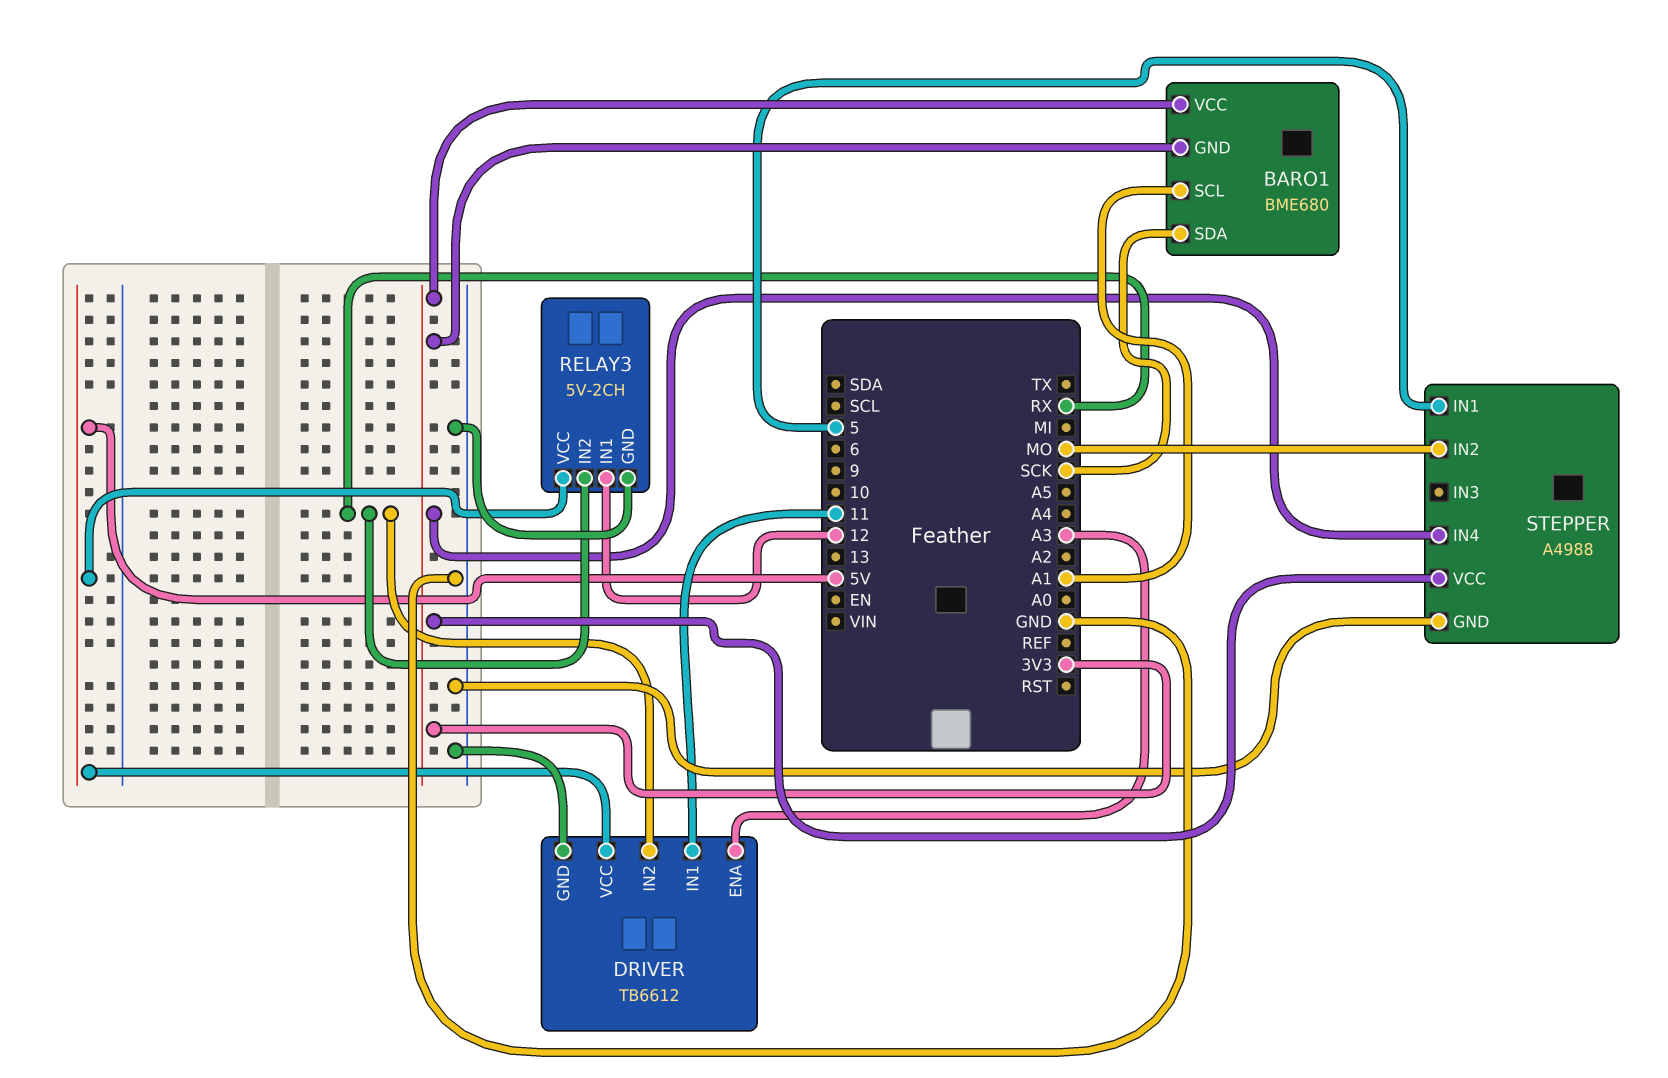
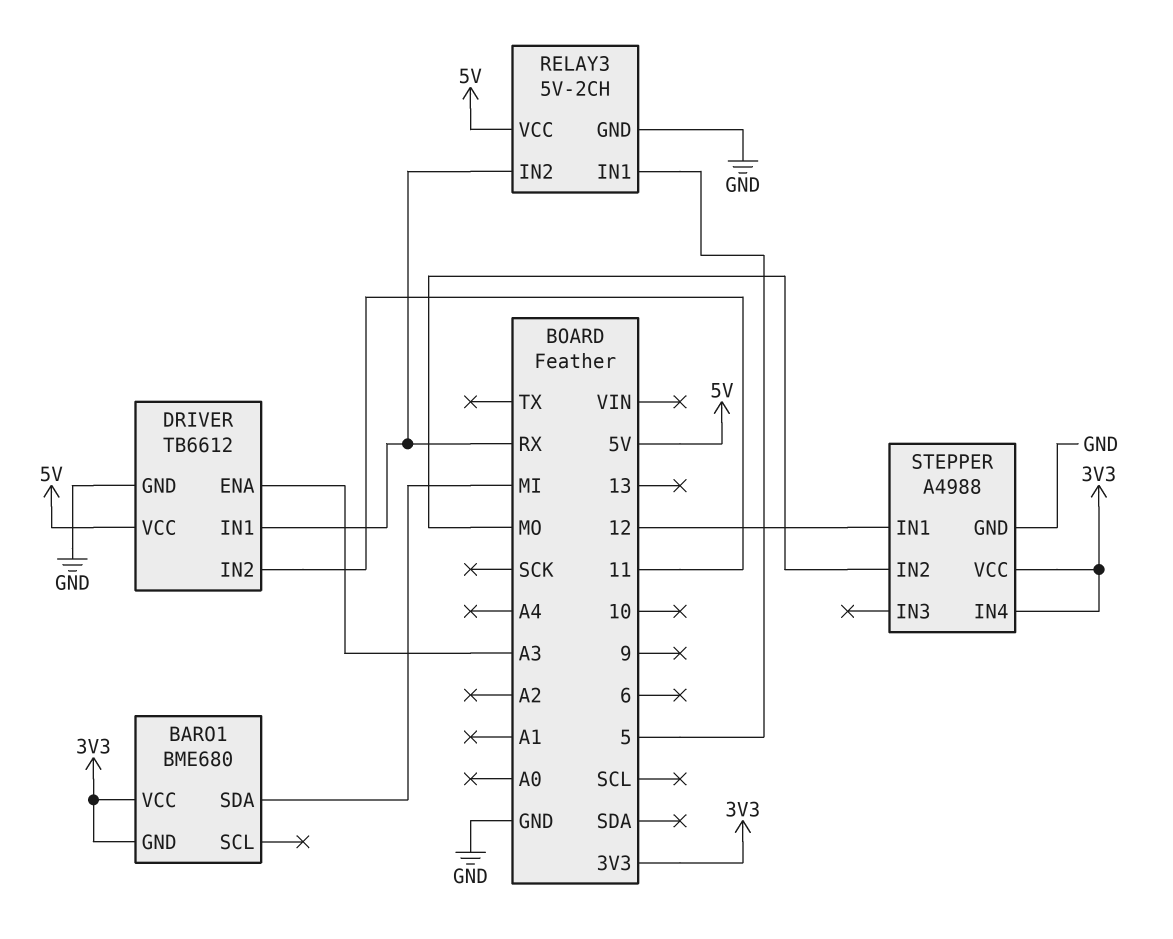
BARO1 pin SCL: A1 -> none
BARO1 pin SDA: SCK -> MI
DRIVER pin IN1: 11 -> RX
DRIVER pin IN2: RX -> 11
RELAY3 pin IN1: 12 -> 5
STEPPER pin IN1: 5 -> 12

